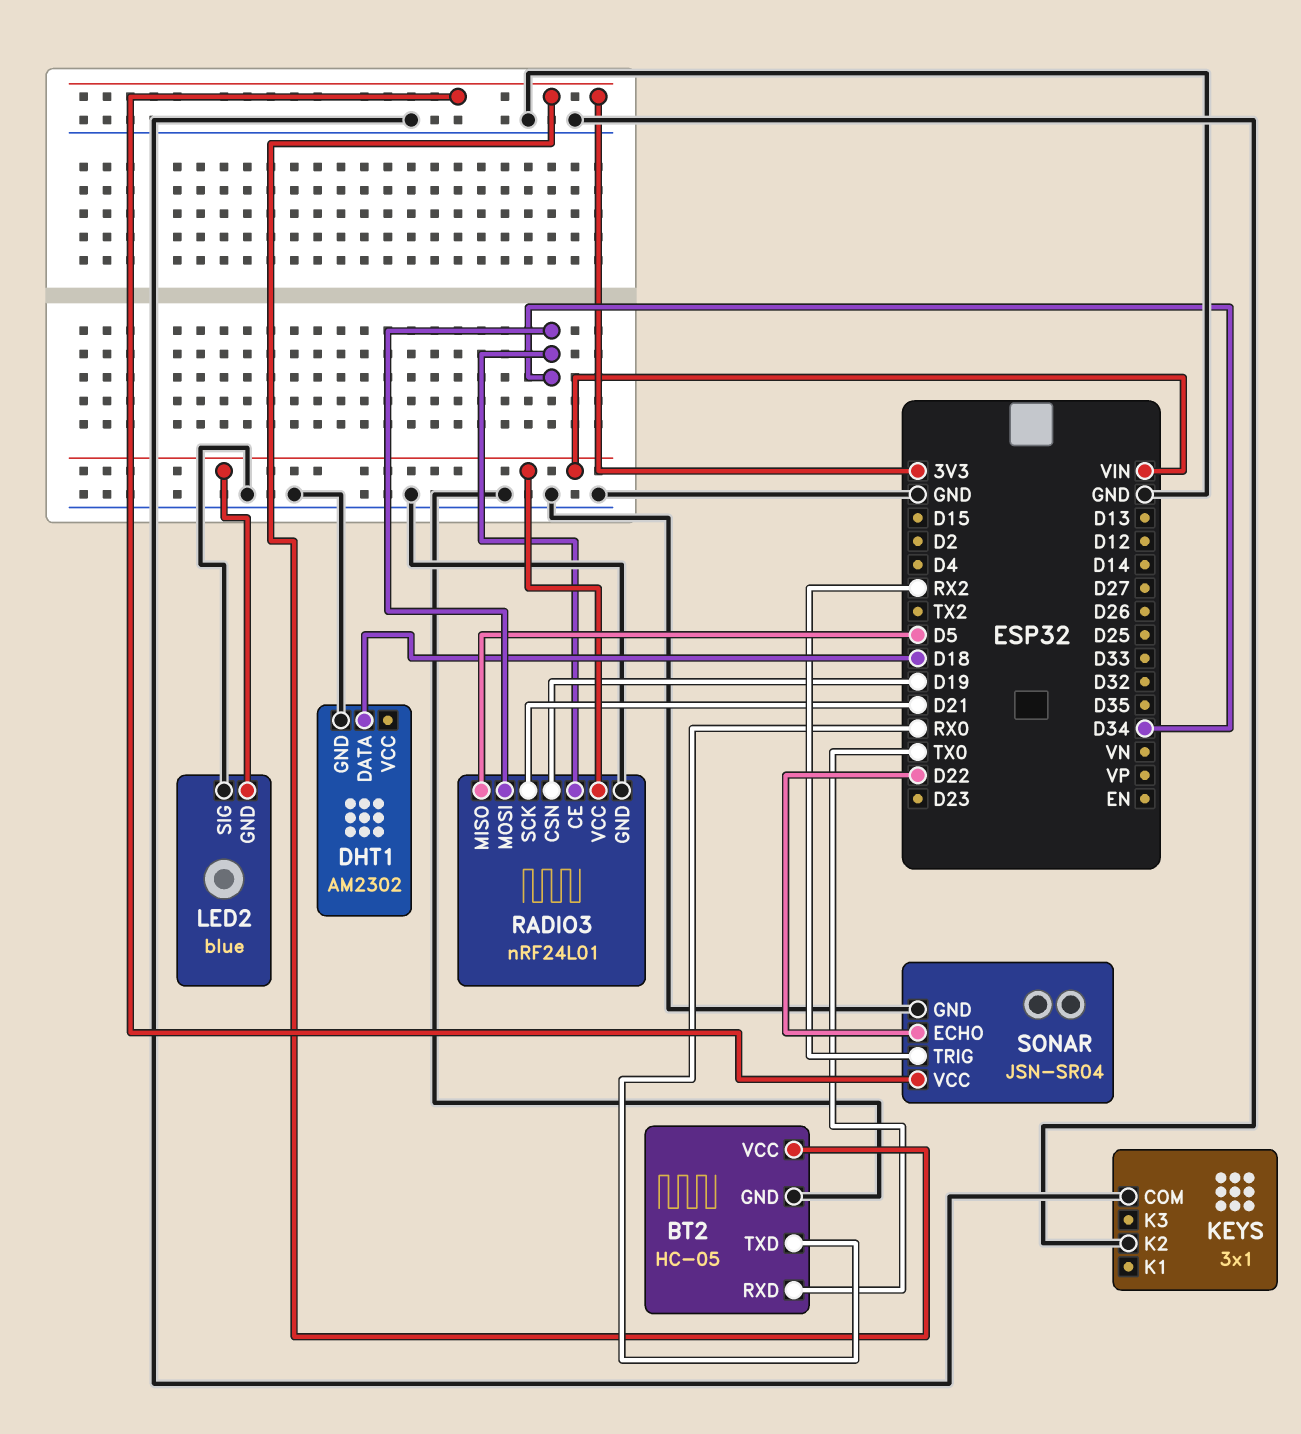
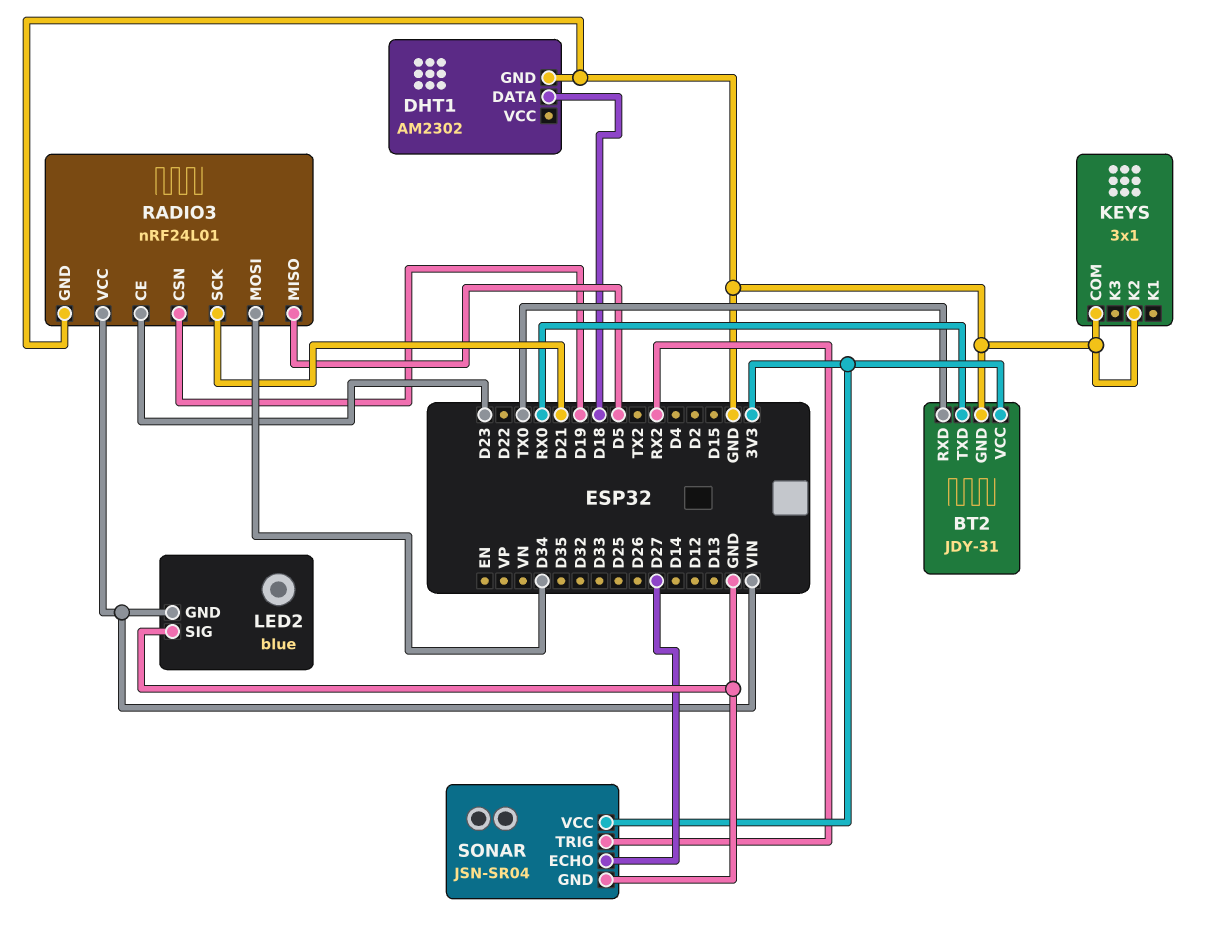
BT2: HC-05 -> JDY-31
RADIO3 pin CE: D34 -> D23
SONAR pin ECHO: D22 -> D27

